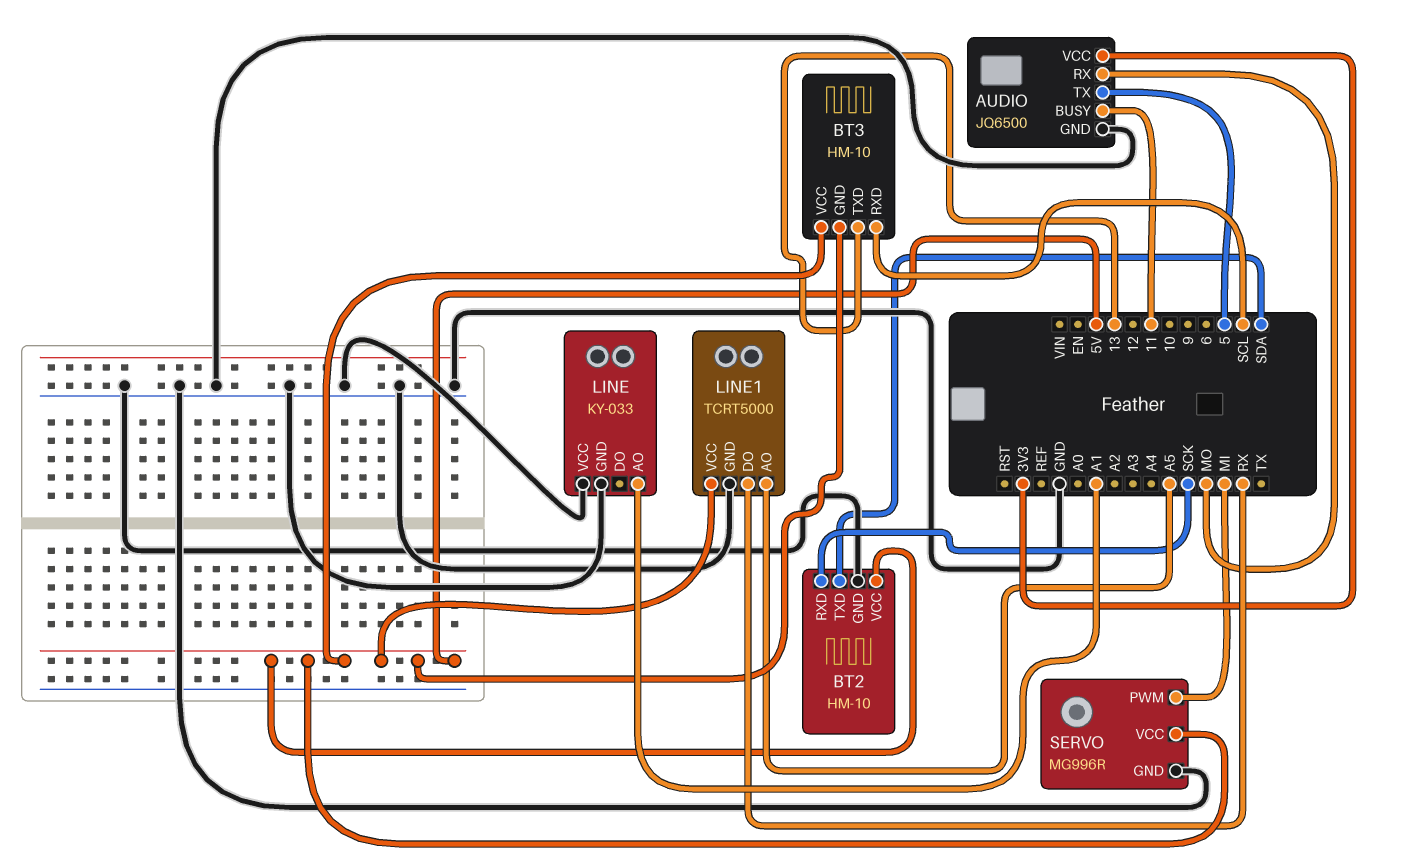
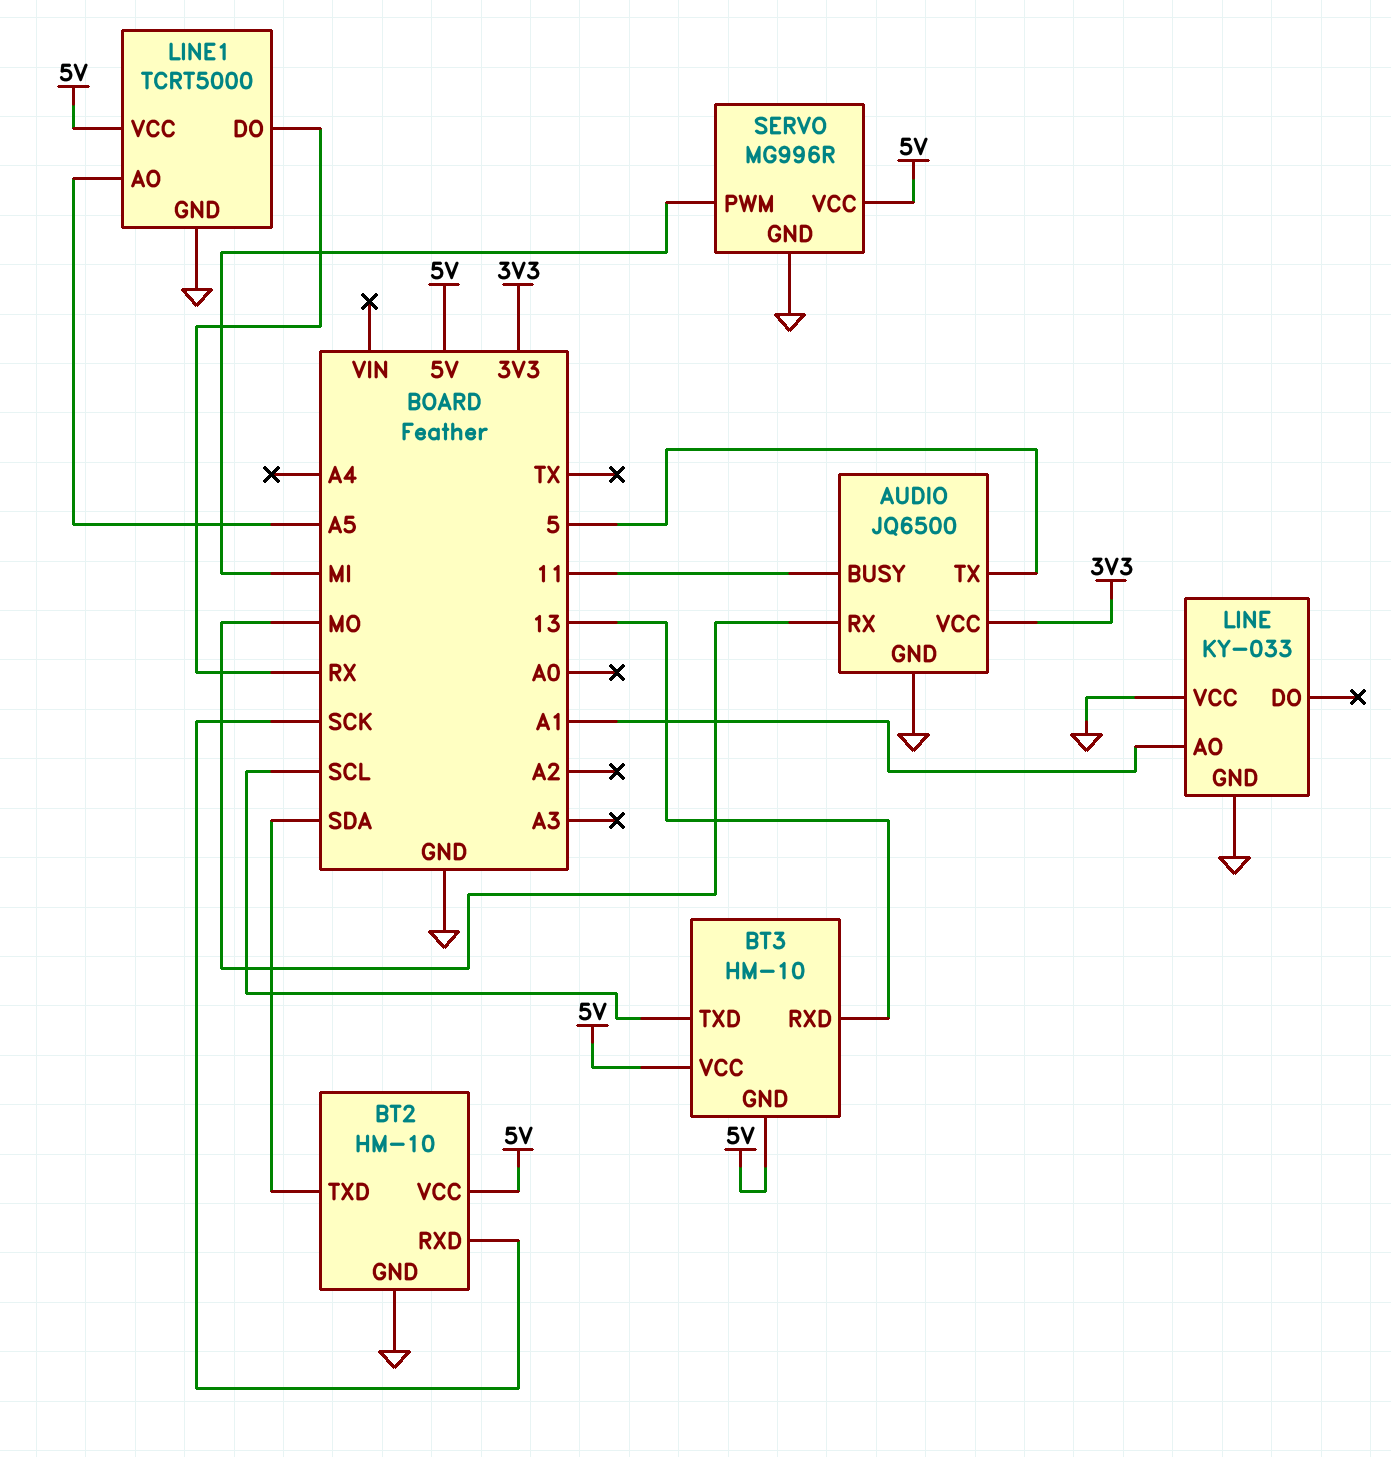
BT3 pin RXD: SCL -> 13
BT3 pin TXD: 13 -> SCL

